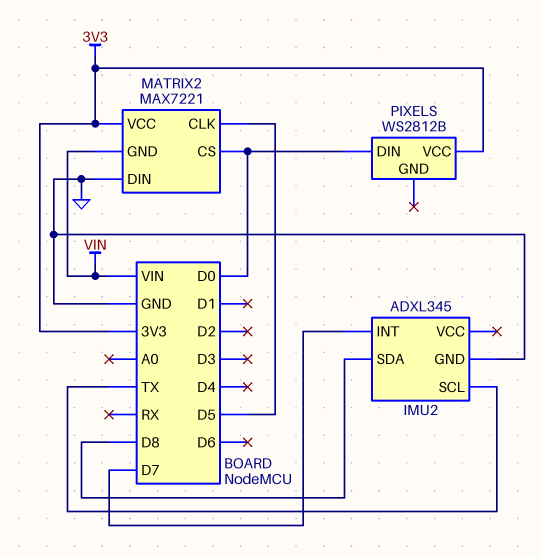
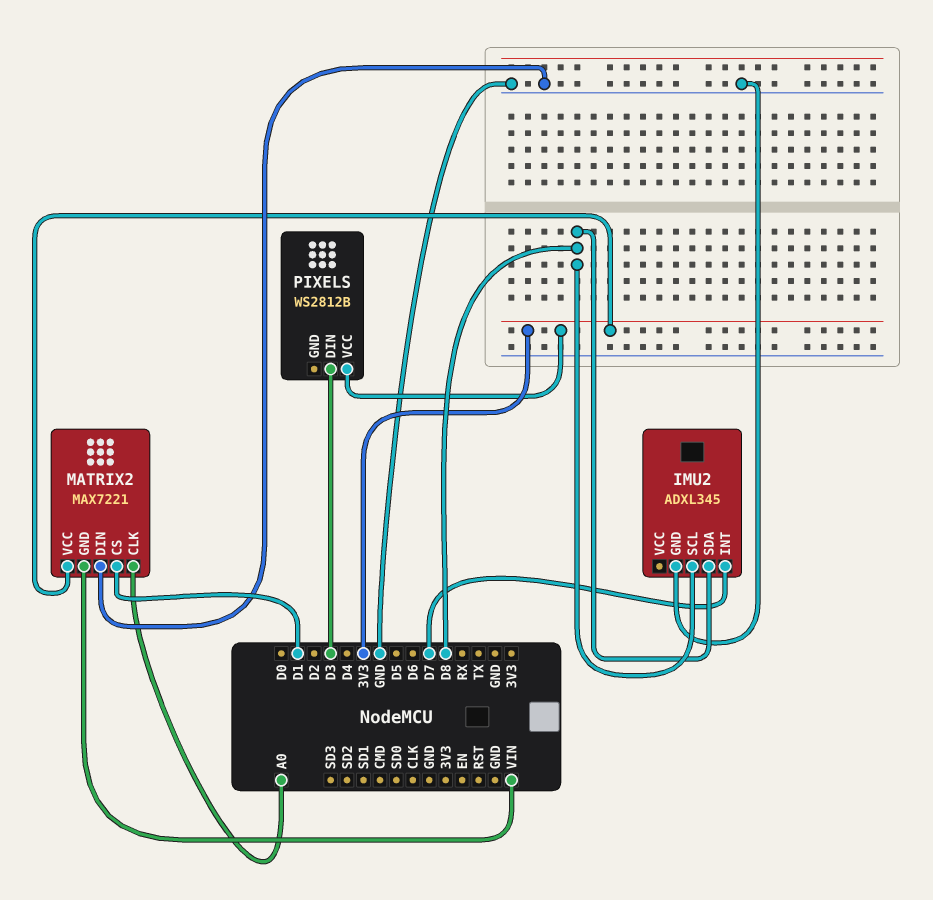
IMU2 pin SCL: TX -> D8
MATRIX2 pin CLK: D5 -> A0
MATRIX2 pin CS: D0 -> D1
PIXELS pin DIN: D0 -> D3

